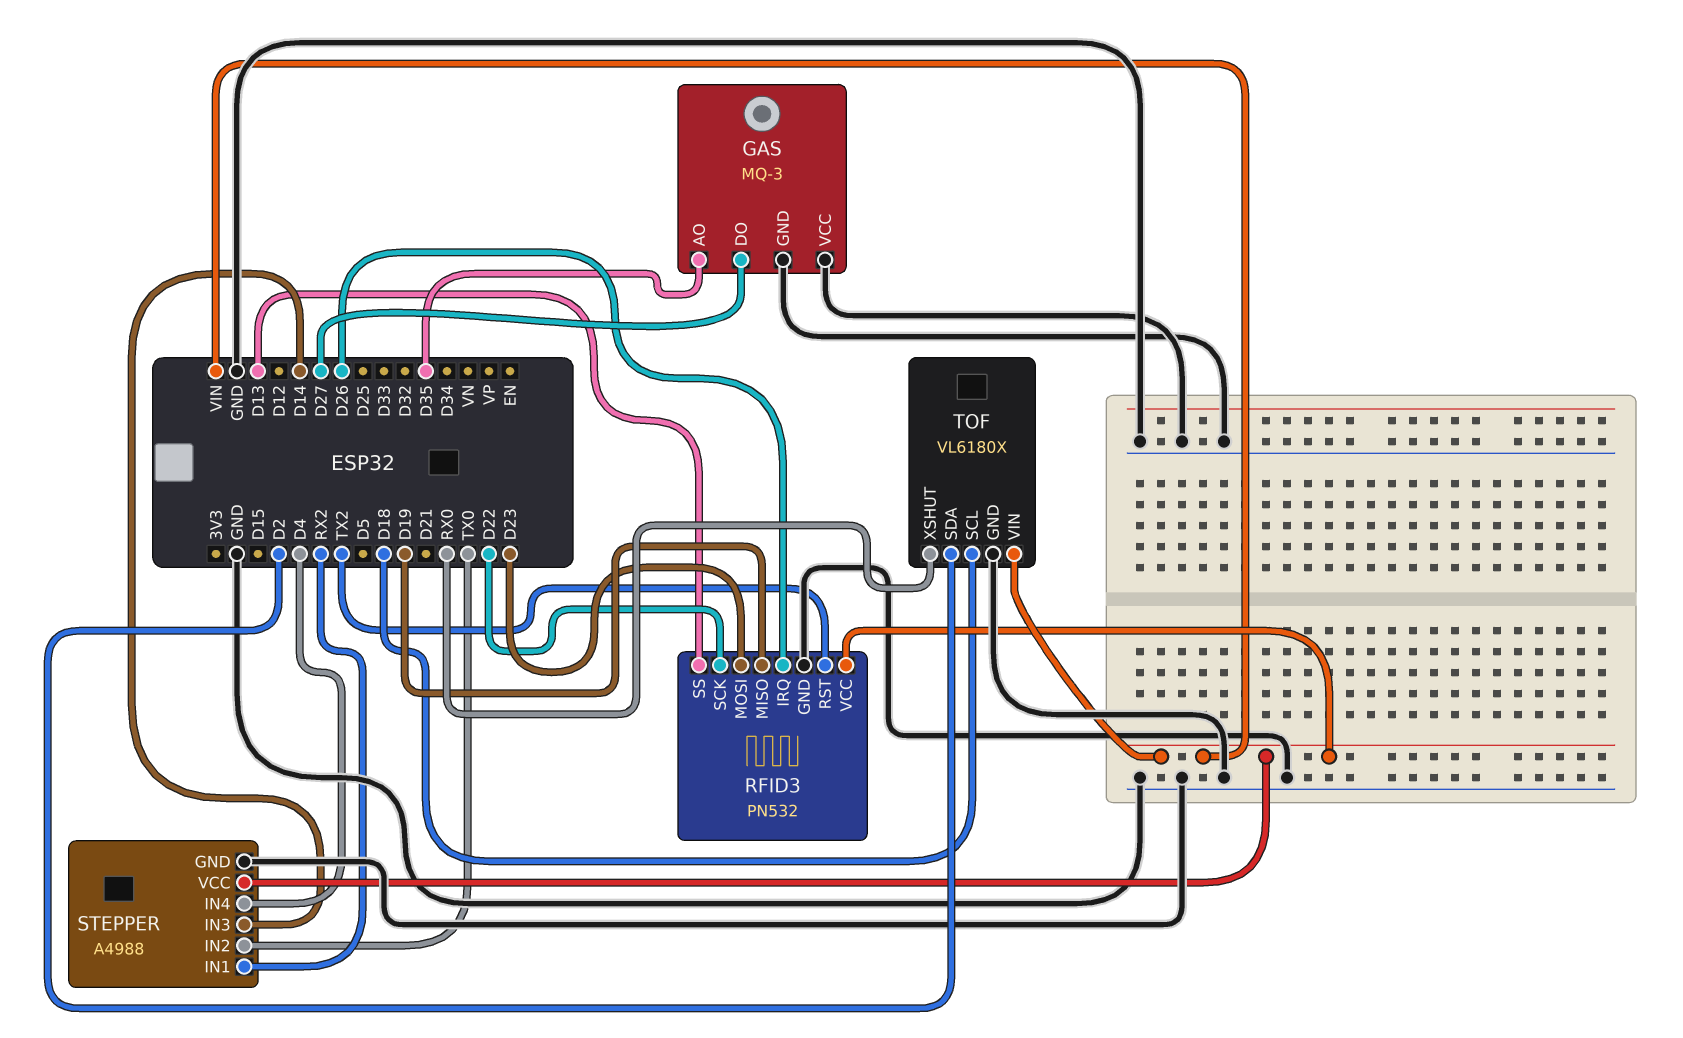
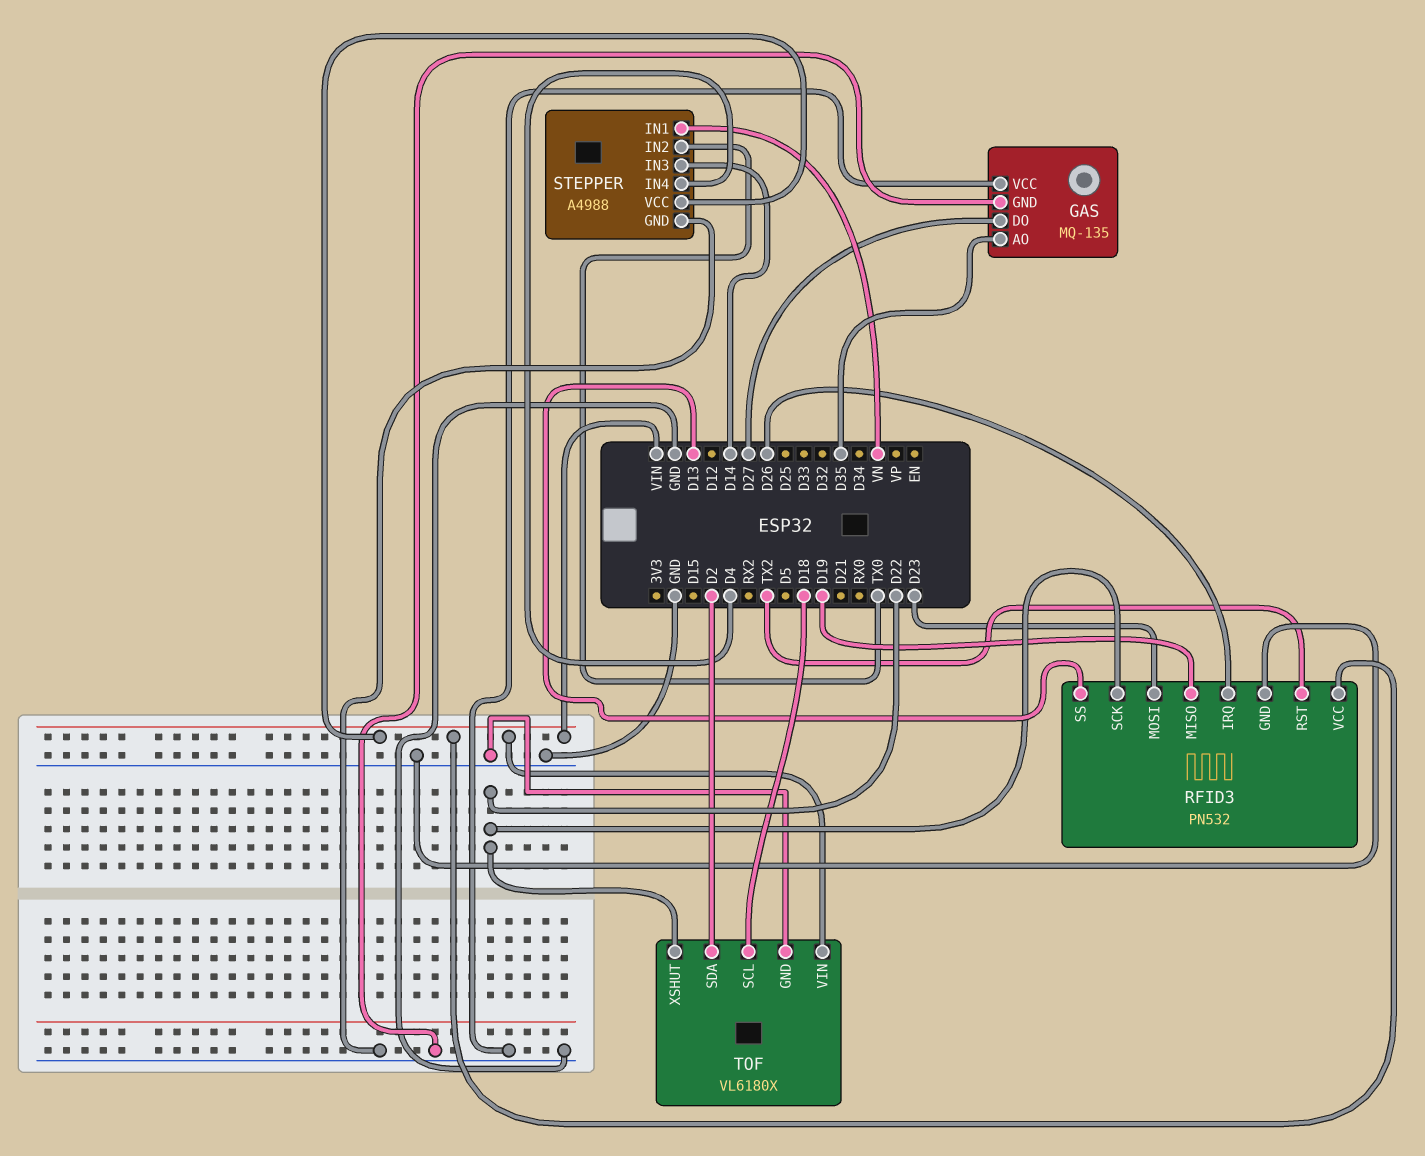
GAS: MQ-3 -> MQ-135
STEPPER pin IN1: RX2 -> VN
TOF pin XSHUT: RX0 -> D22

